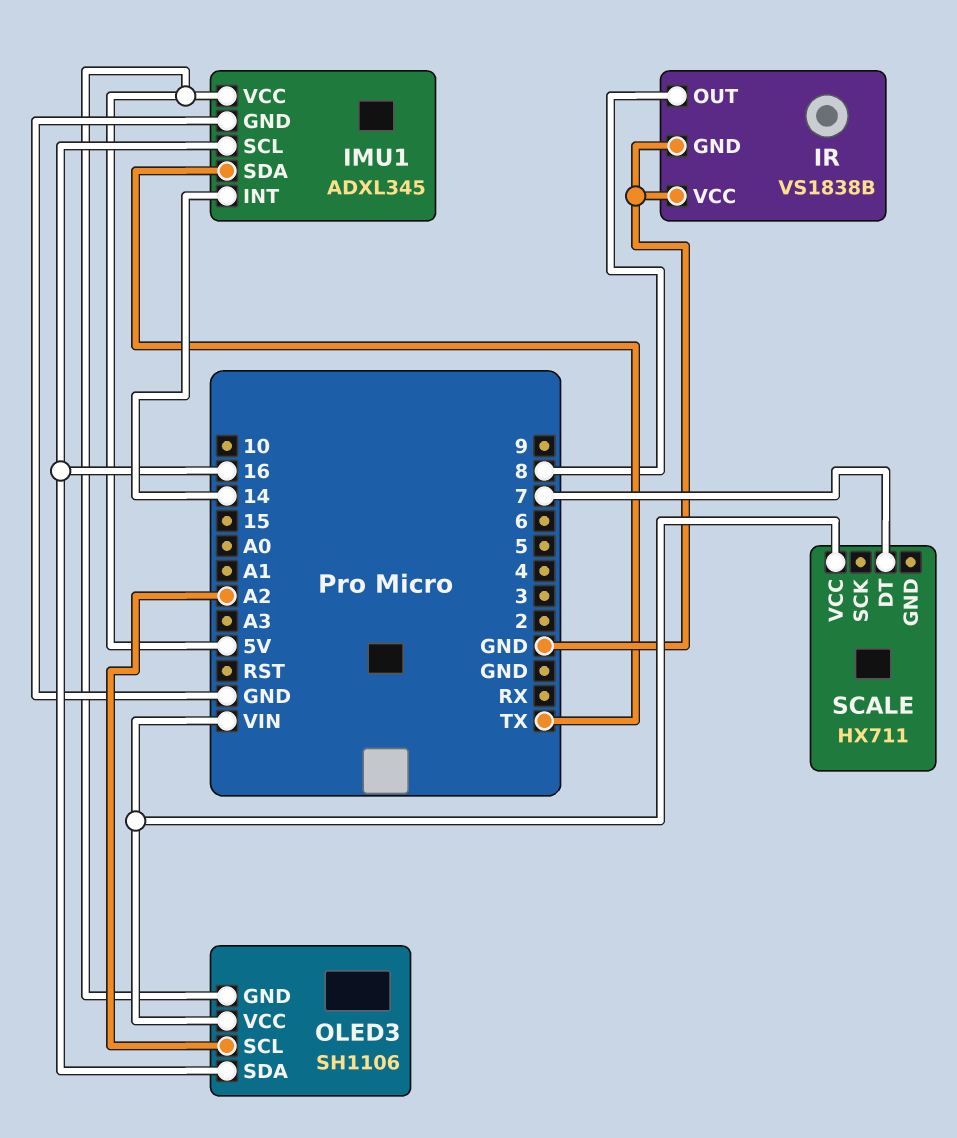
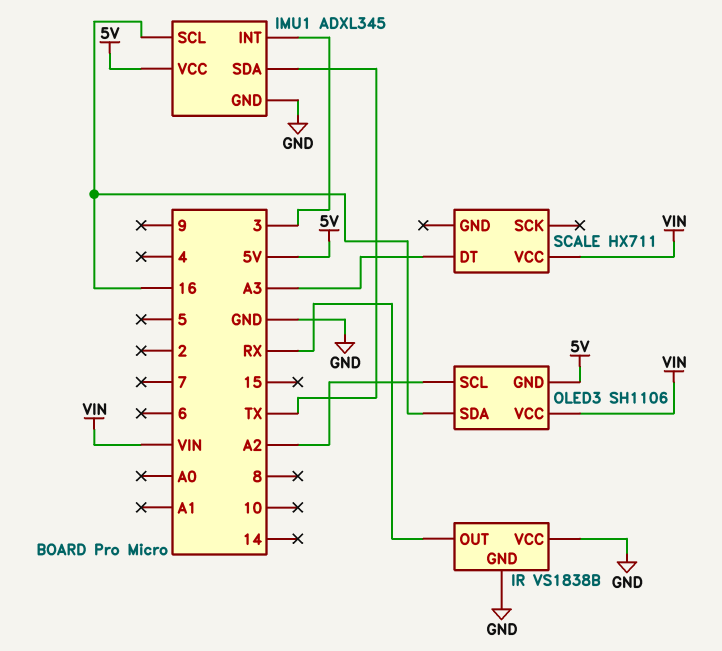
IMU1 pin INT: 14 -> 3
IR pin OUT: 8 -> RX
SCALE pin DT: 7 -> A3

